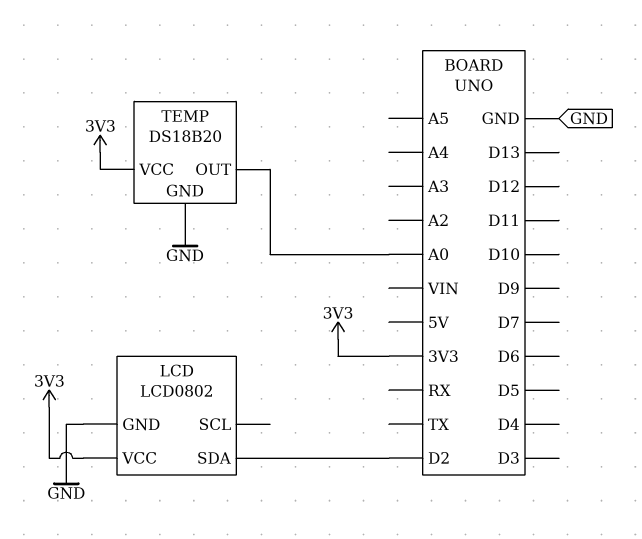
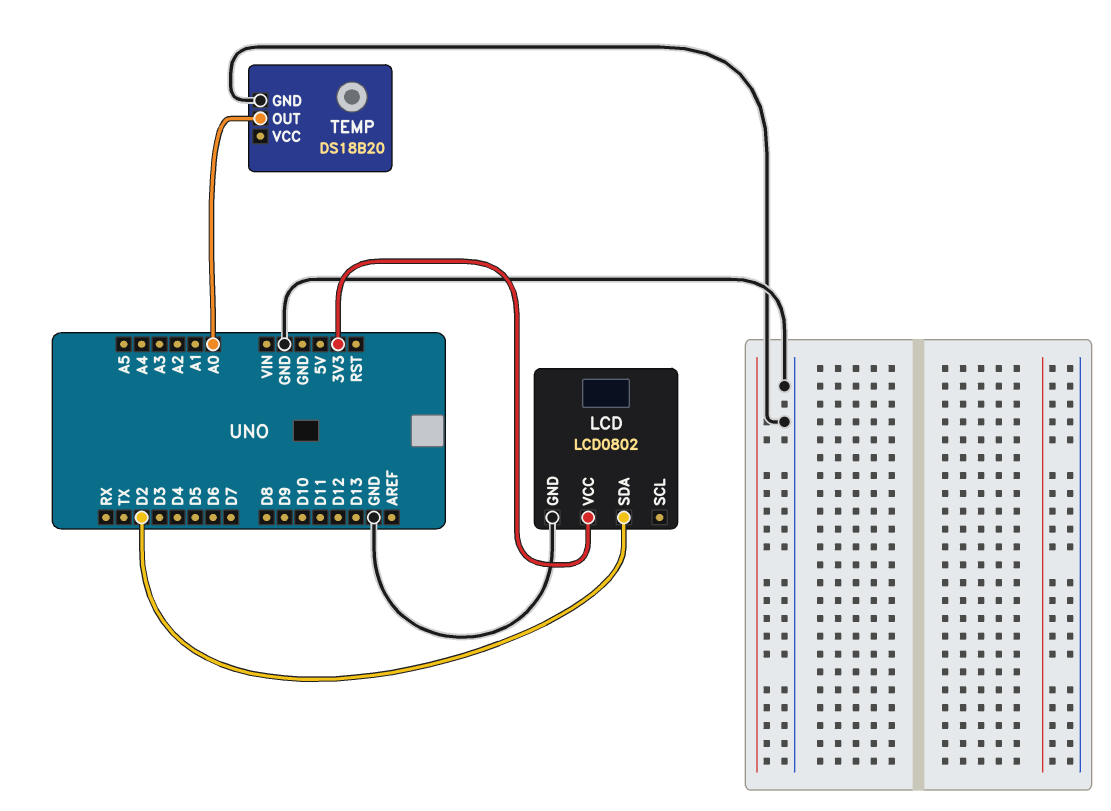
TEMP pin VCC: 3V3 -> none

